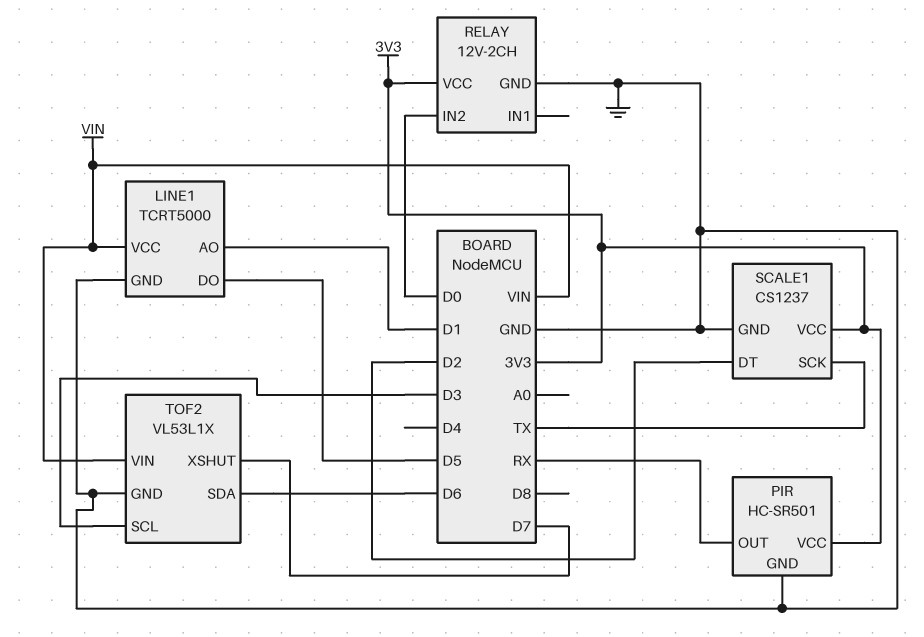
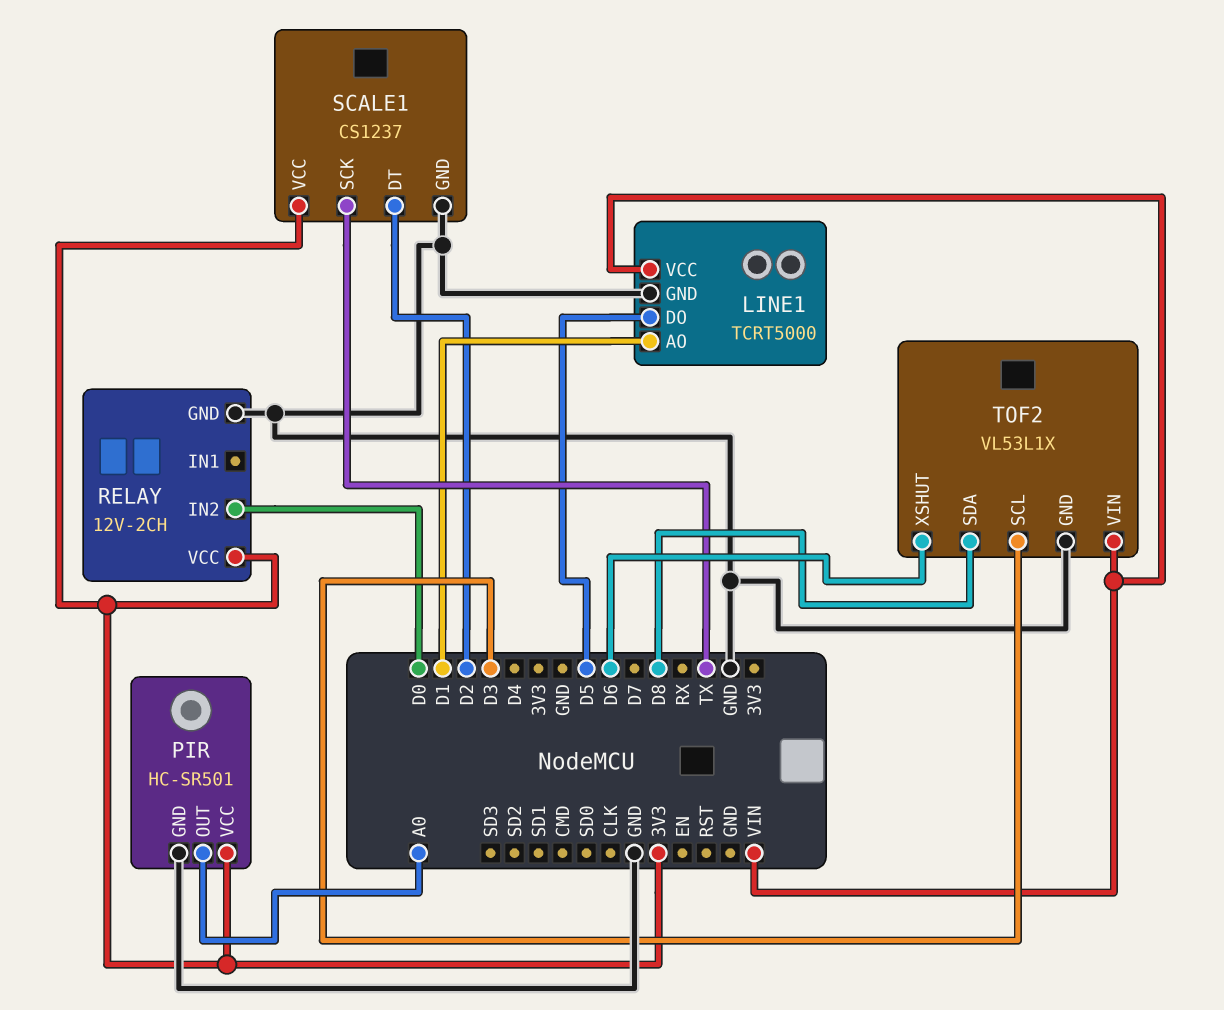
PIR pin OUT: RX -> A0
TOF2 pin SDA: D6 -> D8
TOF2 pin XSHUT: D7 -> D6

